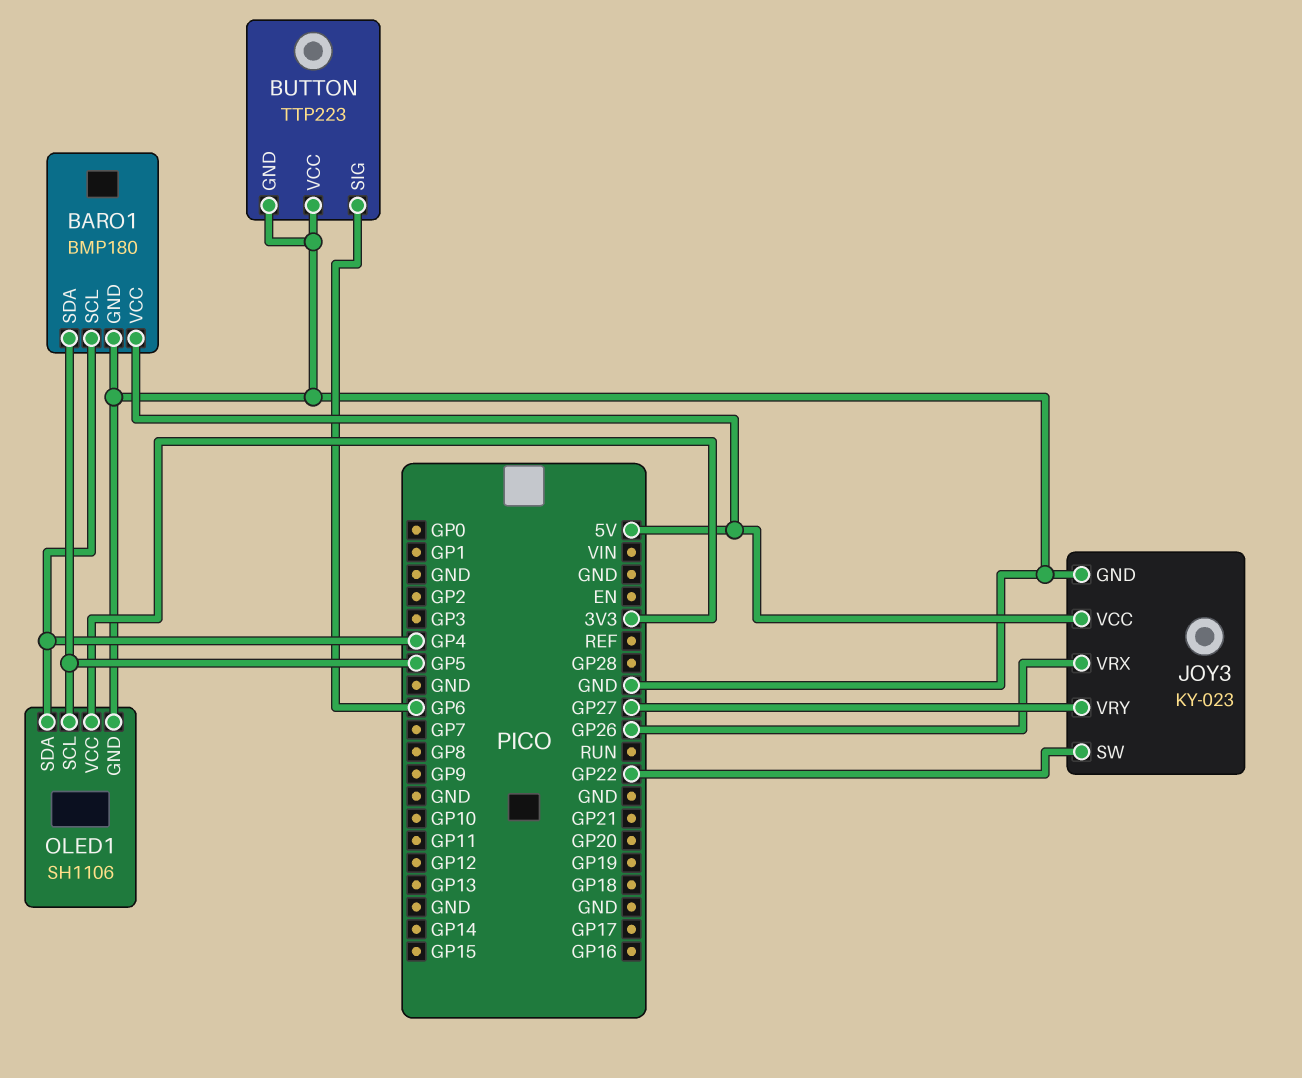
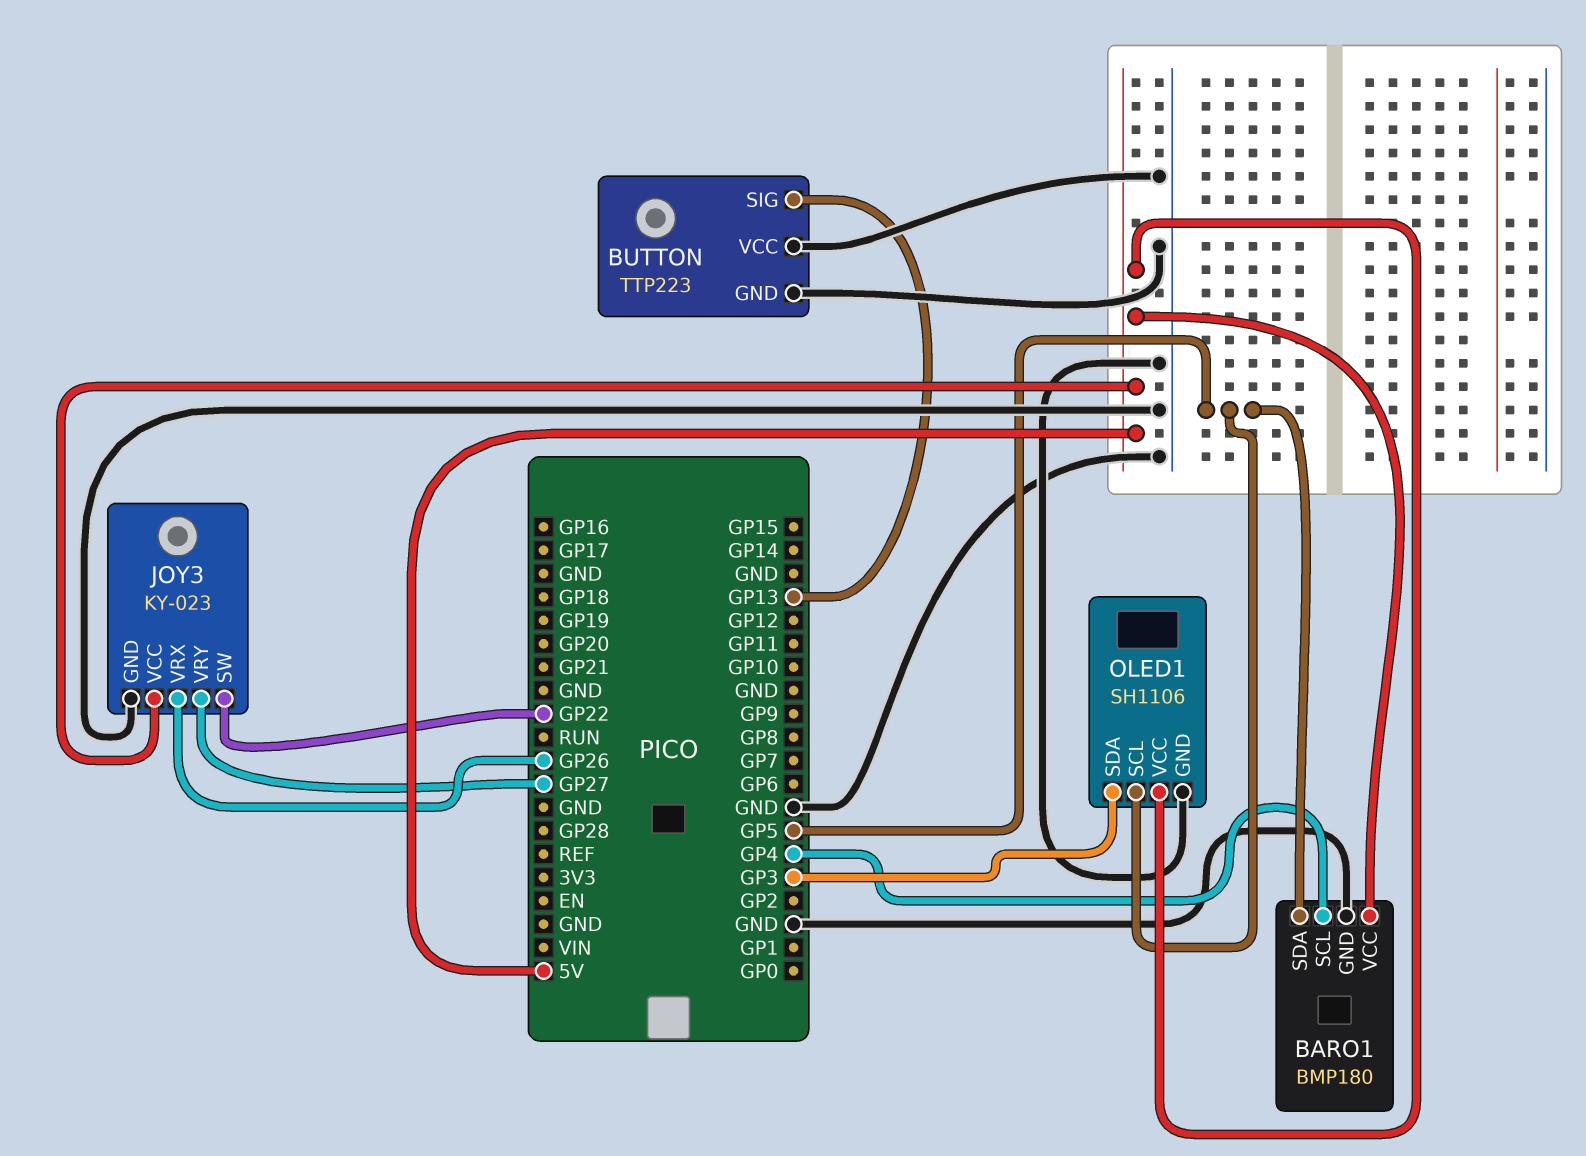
BUTTON pin SIG: GP6 -> GP13
OLED1 pin SDA: GP4 -> GP3
OLED1 pin VCC: 3V3 -> 5V

